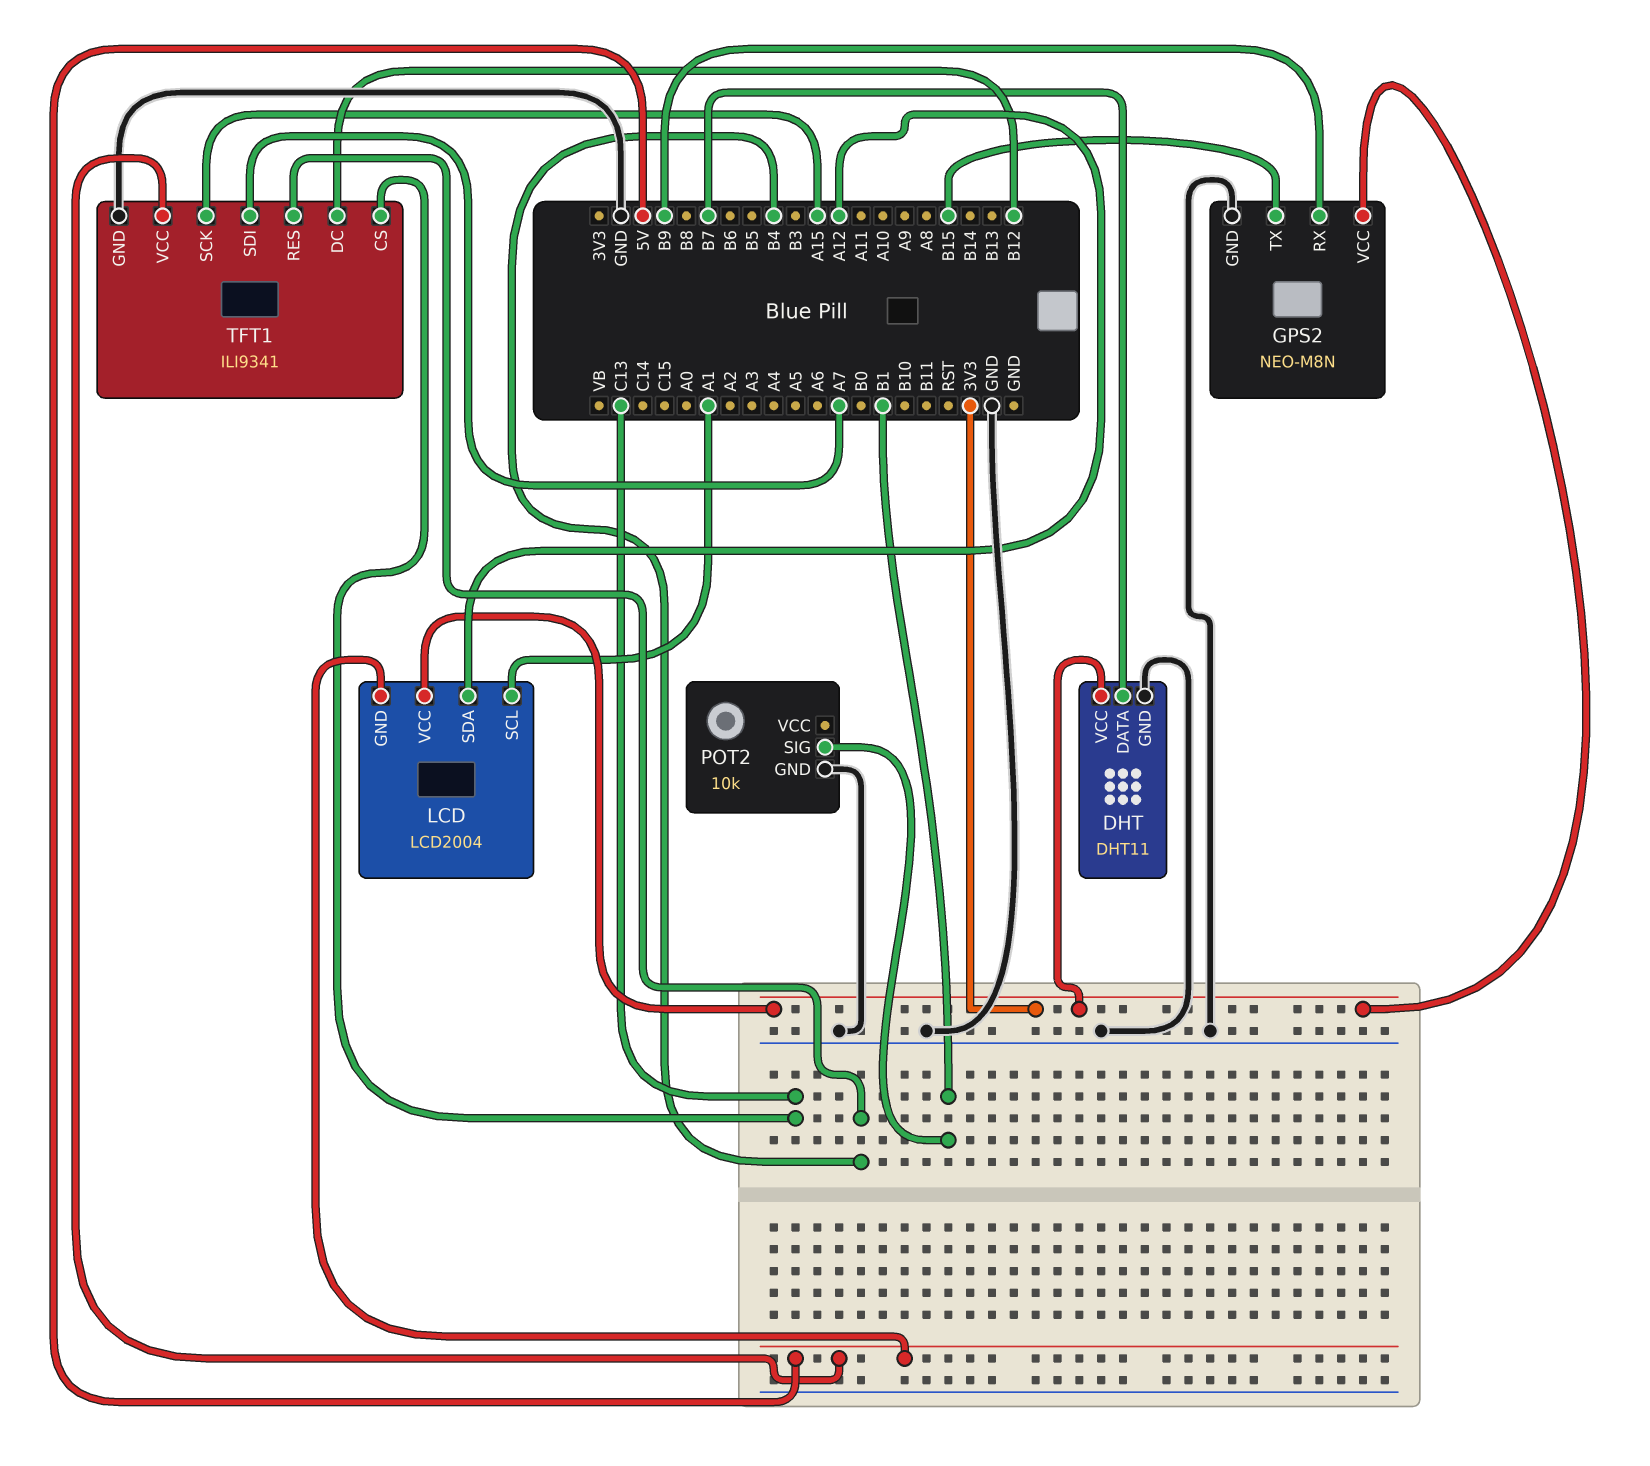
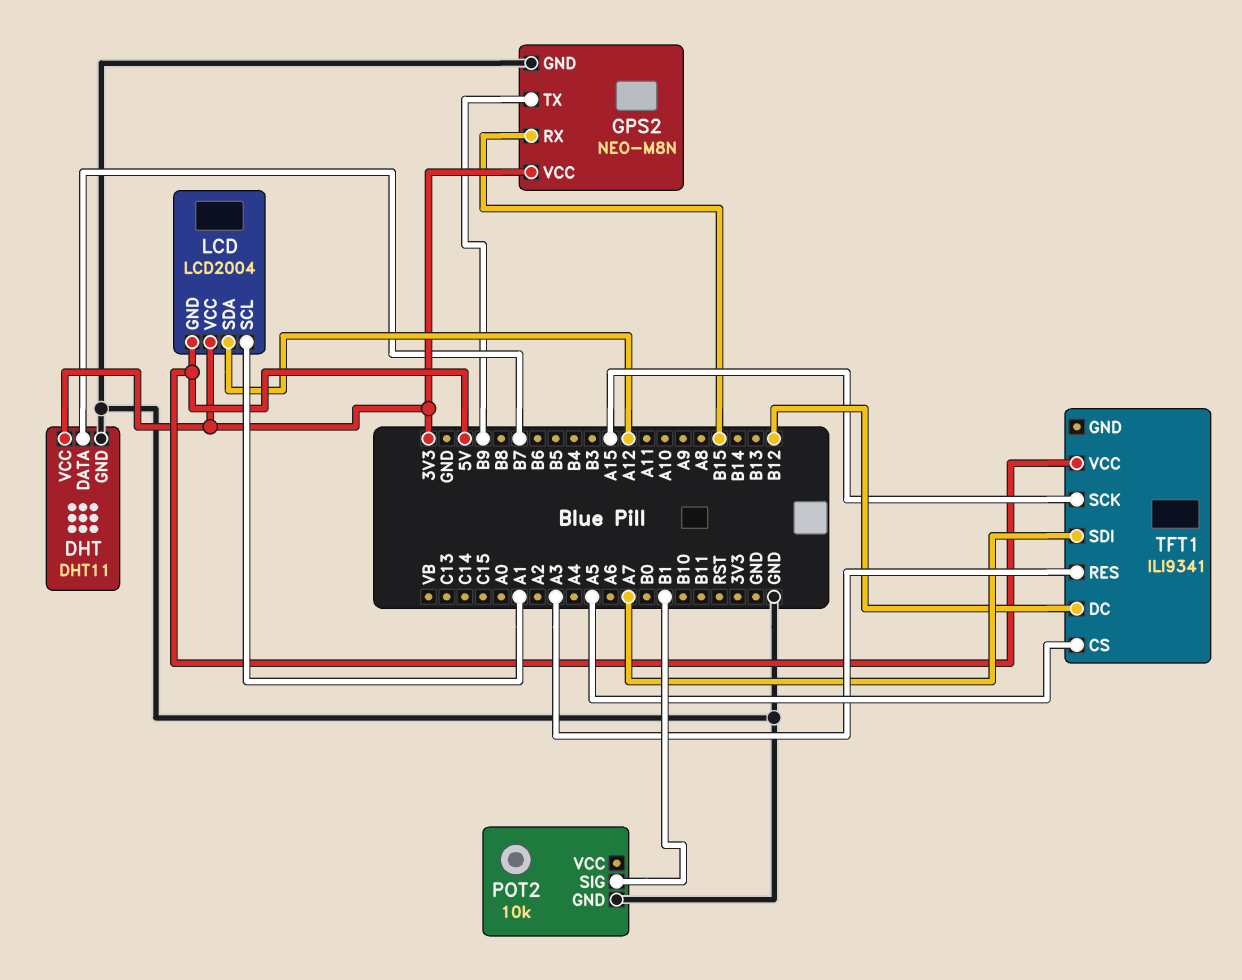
GPS2 pin RX: B9 -> B15
GPS2 pin TX: B15 -> B9
TFT1 pin CS: C13 -> A5
TFT1 pin GND: GND -> none
TFT1 pin RES: B4 -> A3

